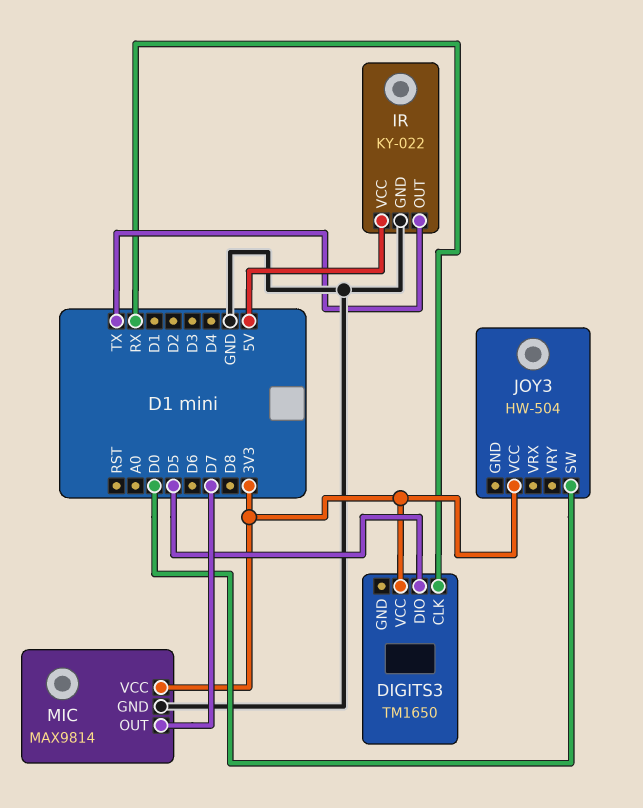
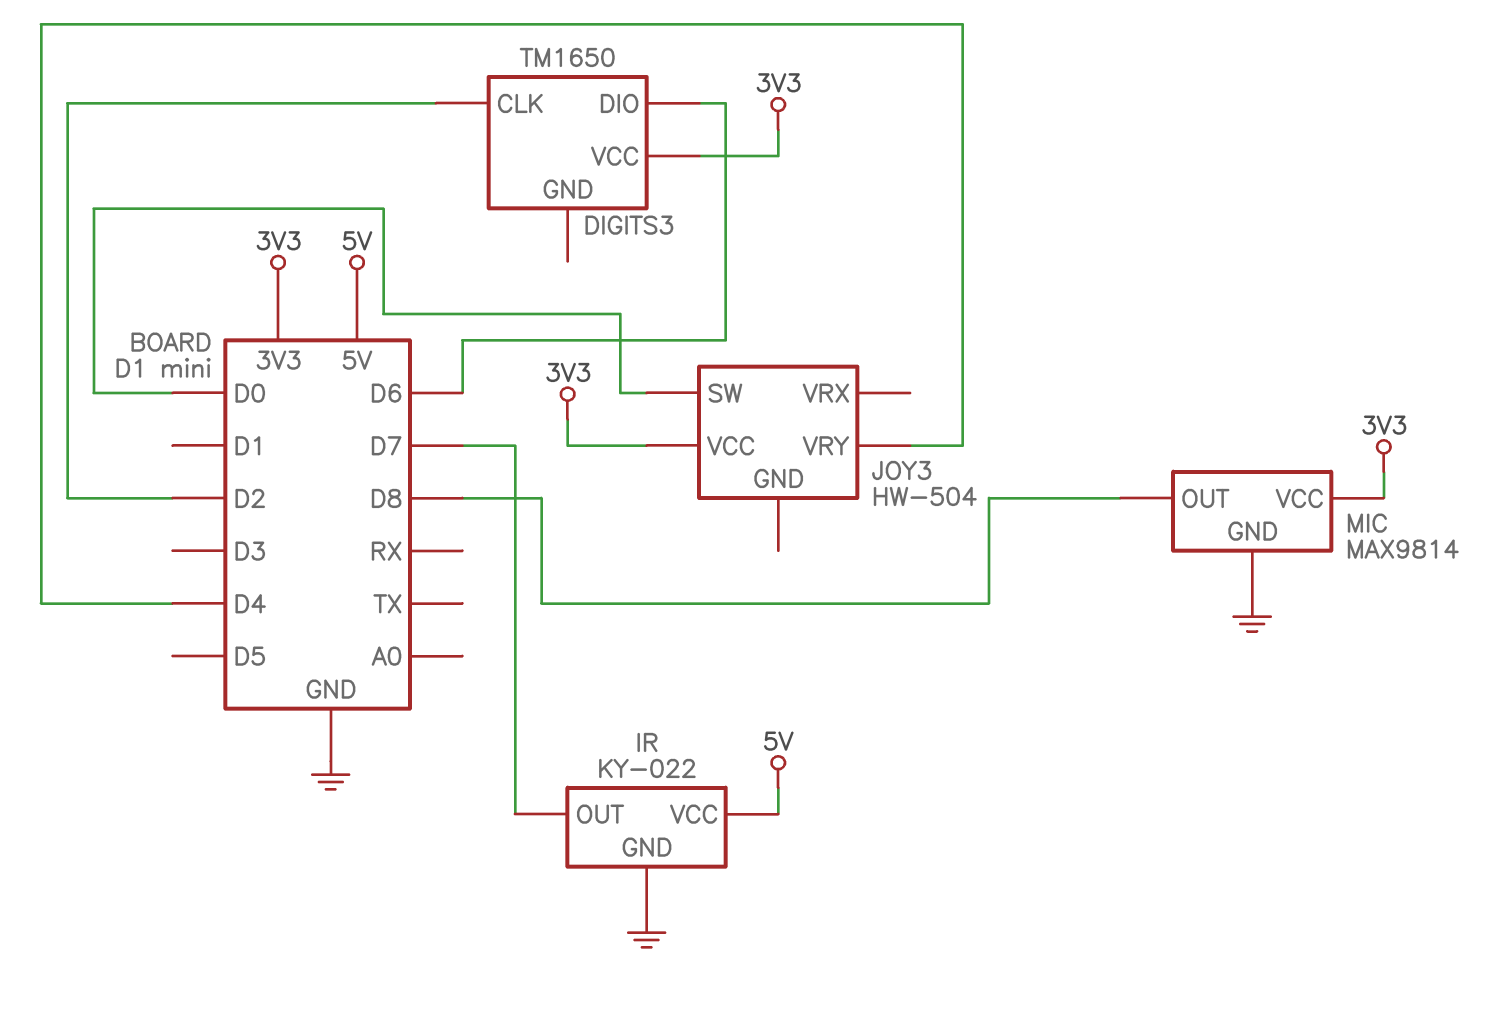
DIGITS3 pin CLK: RX -> D2
DIGITS3 pin DIO: D5 -> D6
IR pin OUT: TX -> D7
JOY3 pin VRY: none -> D4
MIC pin OUT: D7 -> D8

